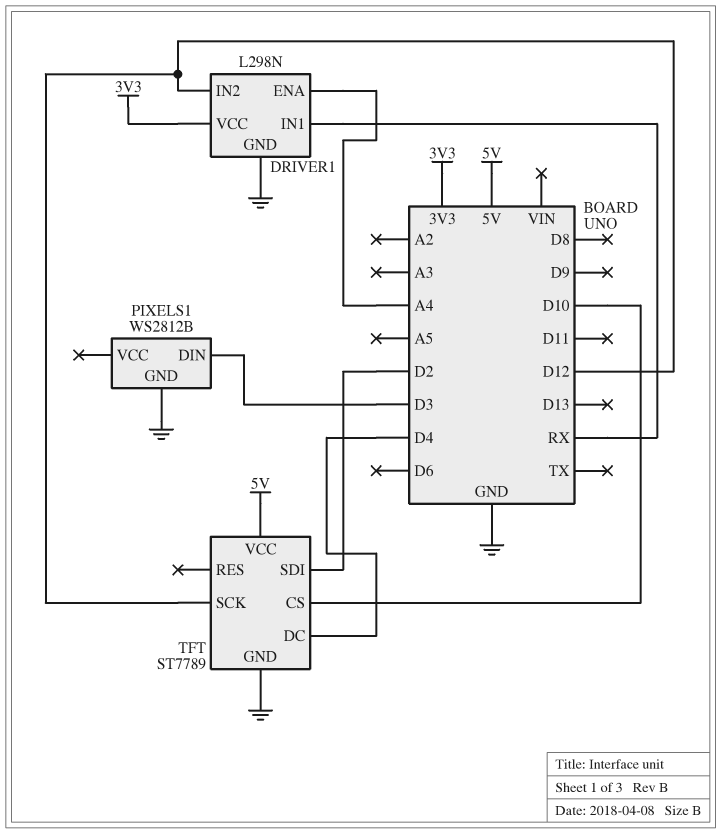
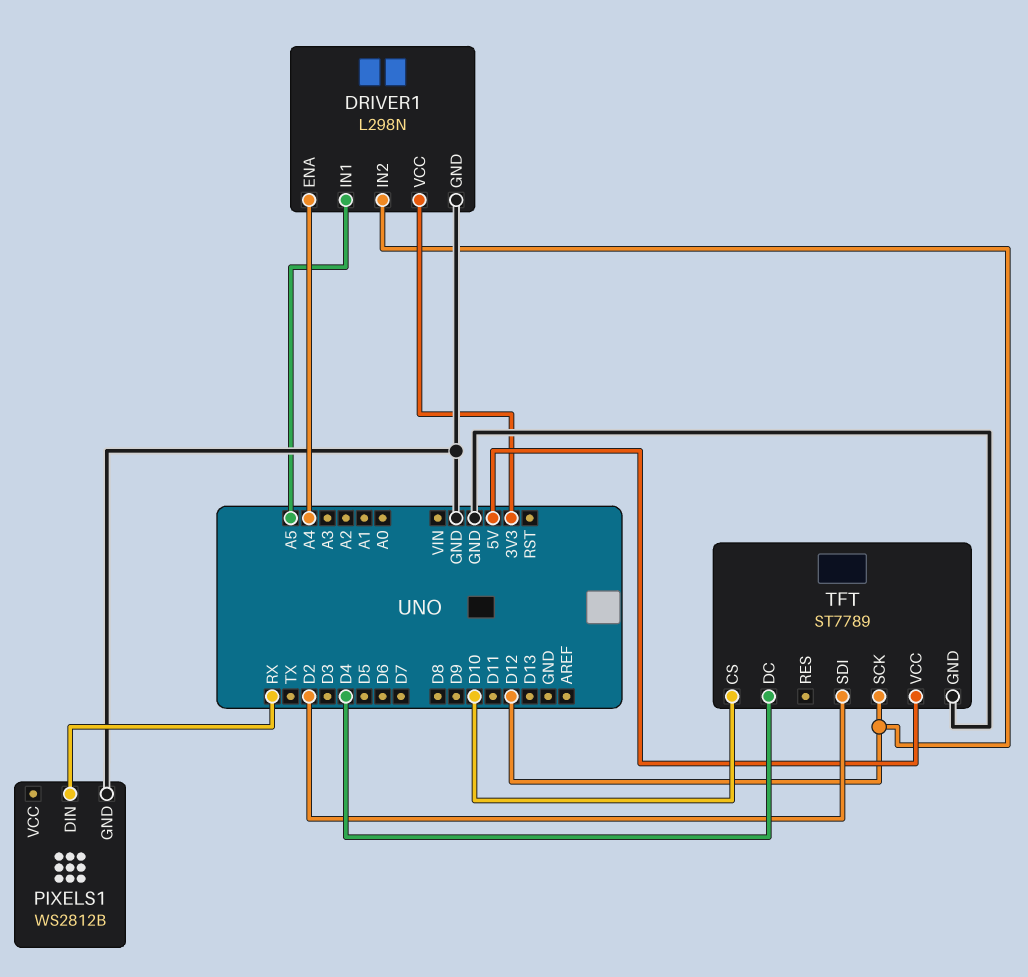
DRIVER1 pin IN1: RX -> A5
PIXELS1 pin DIN: D3 -> RX

